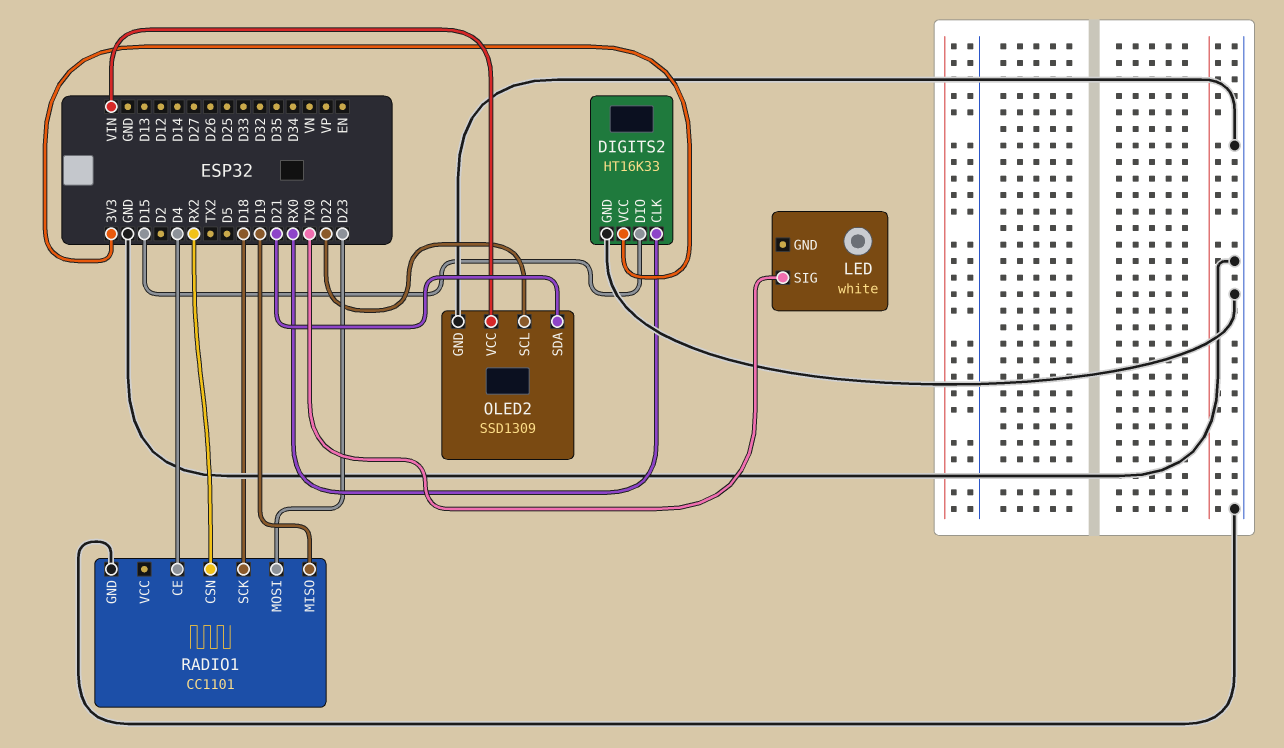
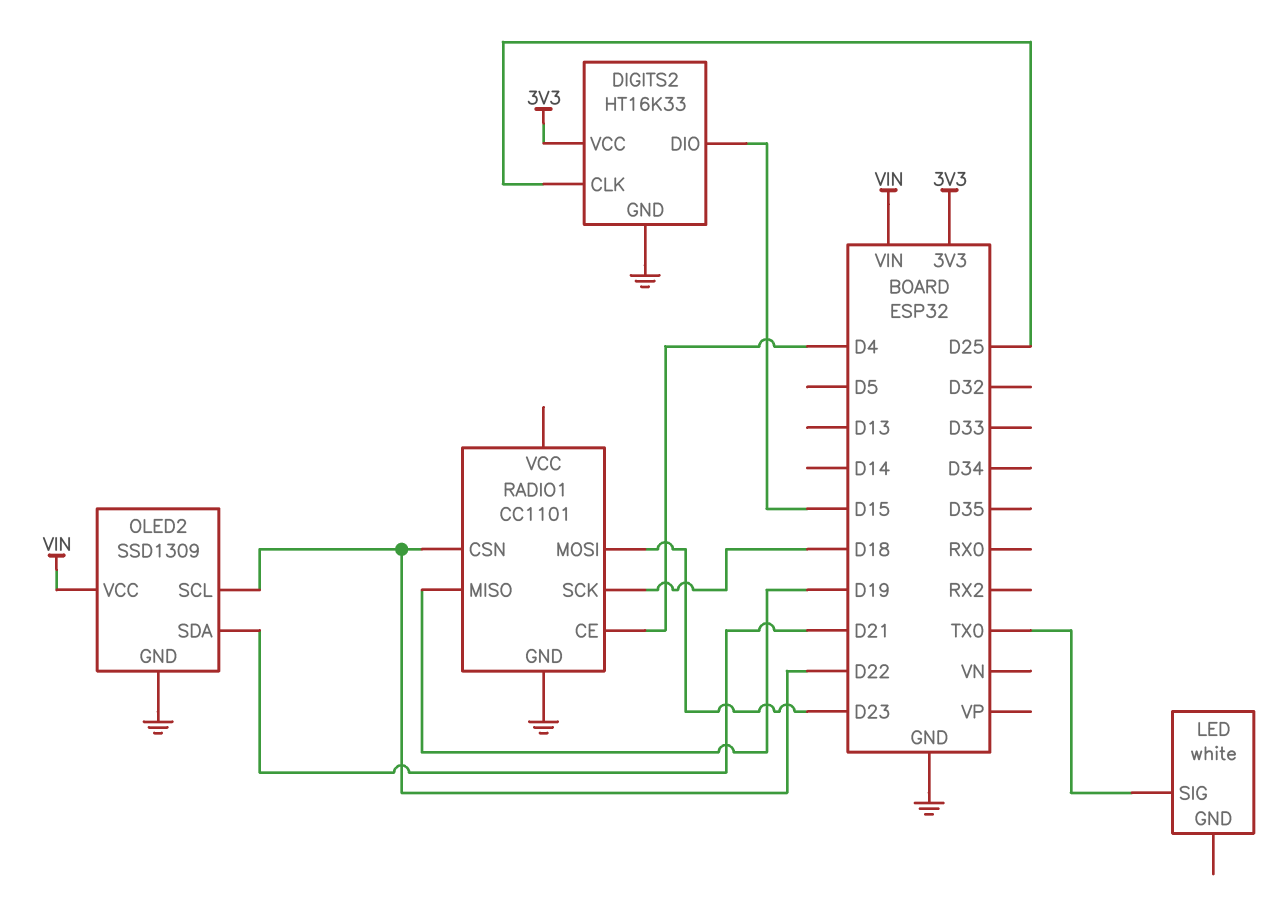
DIGITS2 pin CLK: RX0 -> D25
RADIO1 pin CSN: RX2 -> D22

